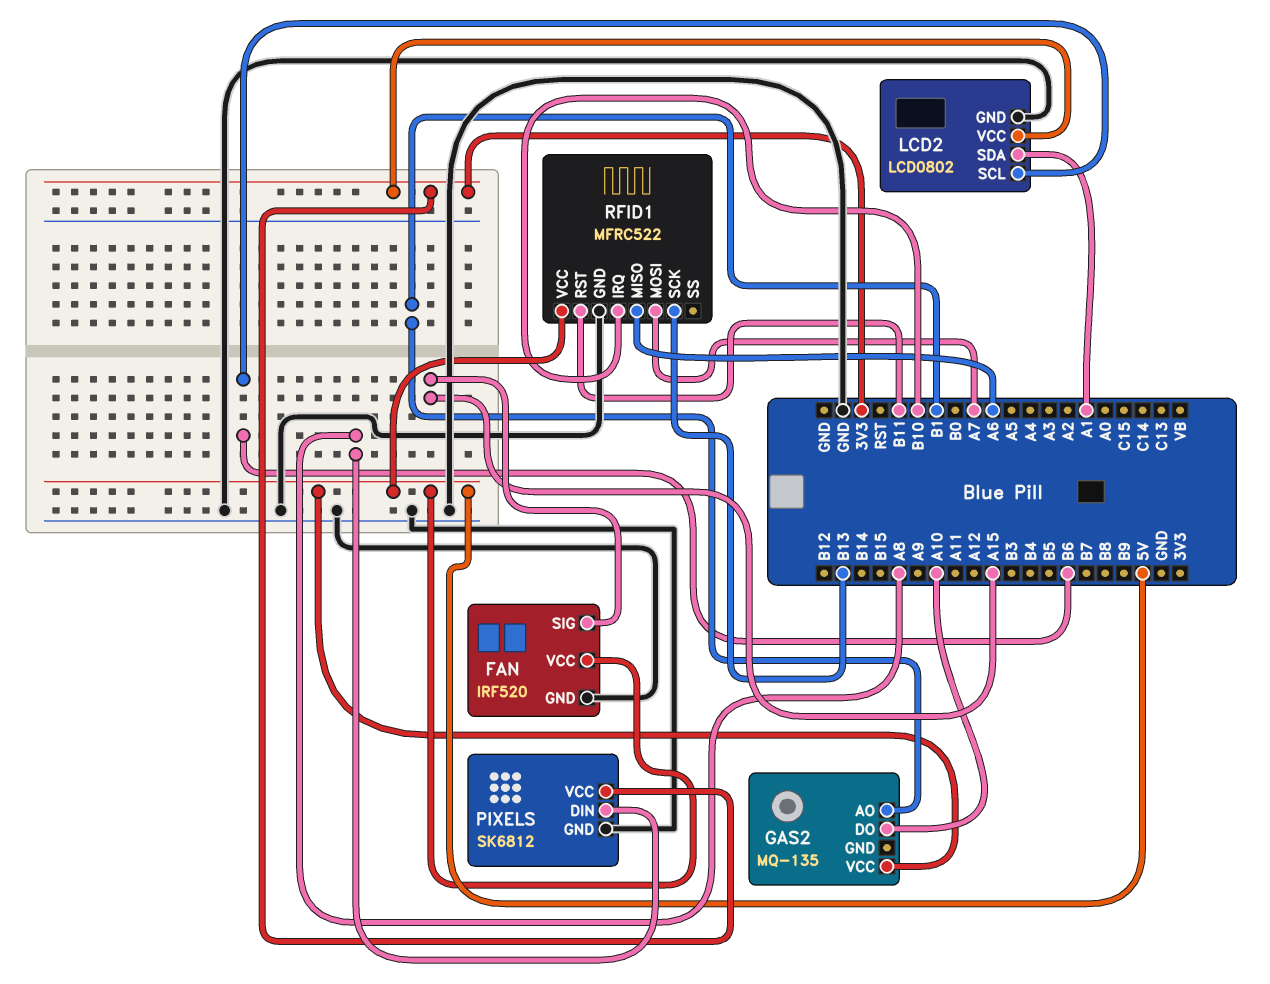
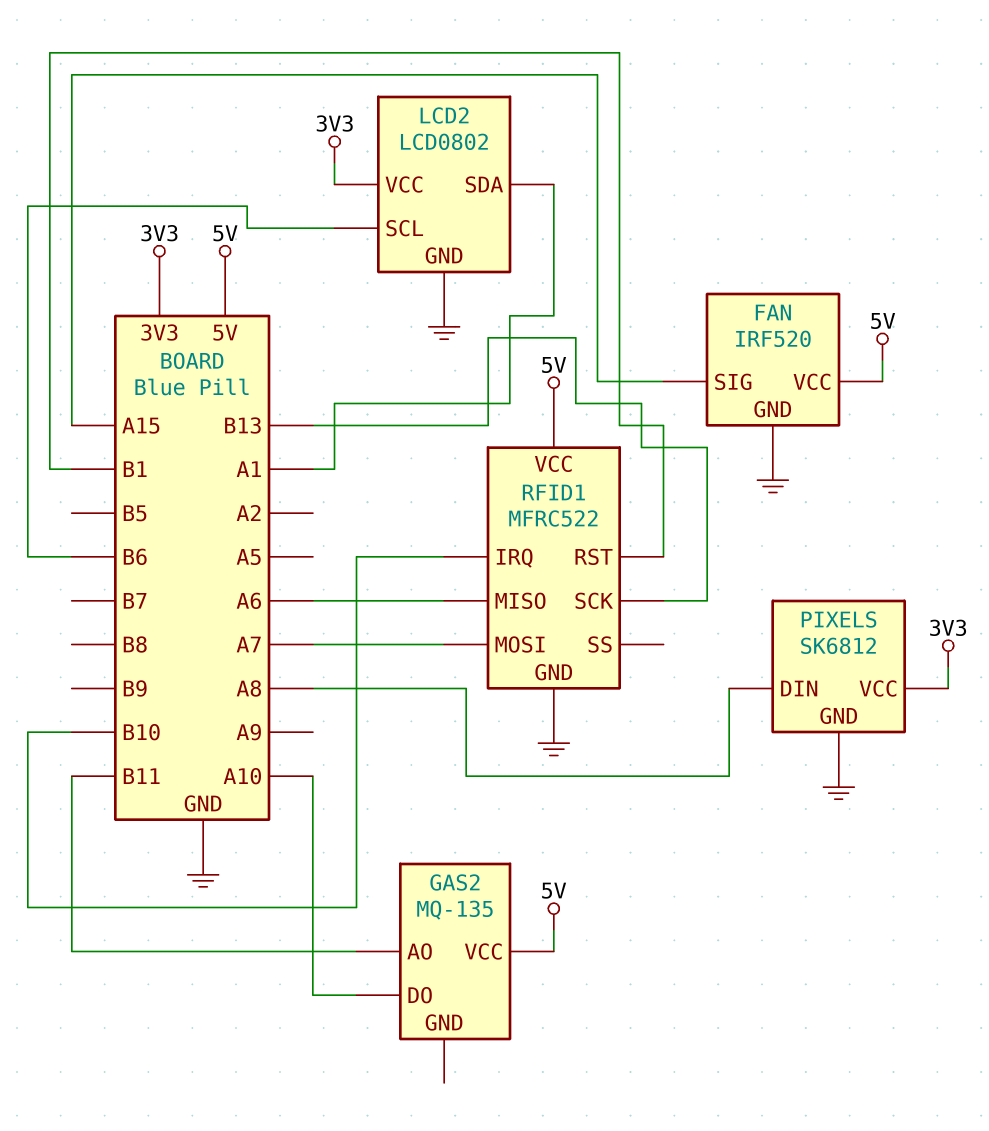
GAS2 pin AO: B1 -> B11
RFID1 pin RST: B11 -> B1

